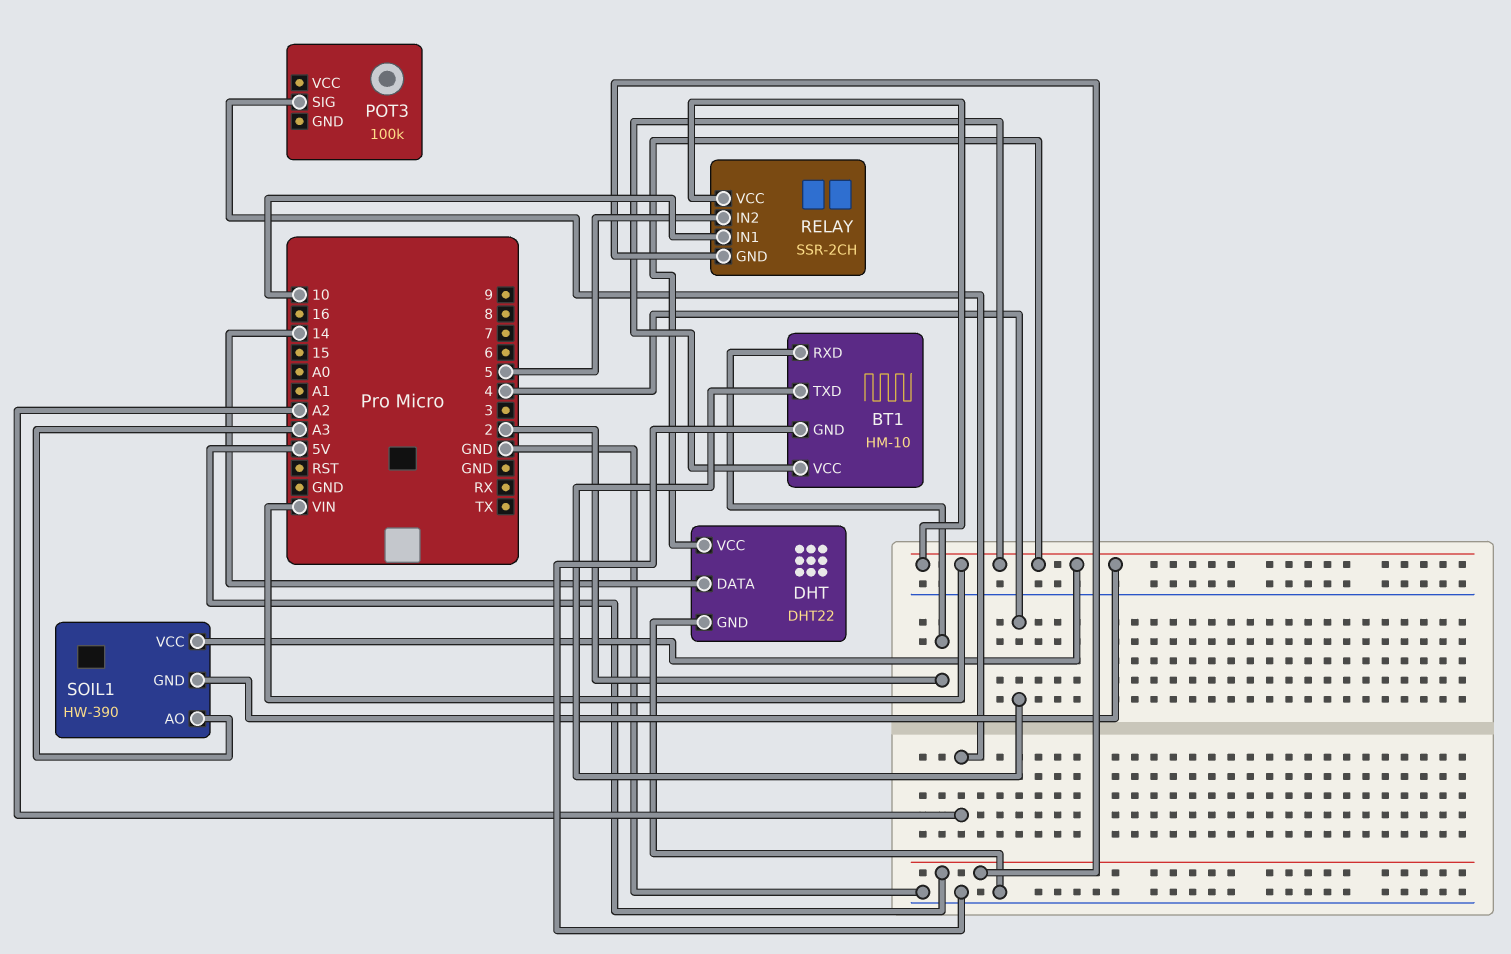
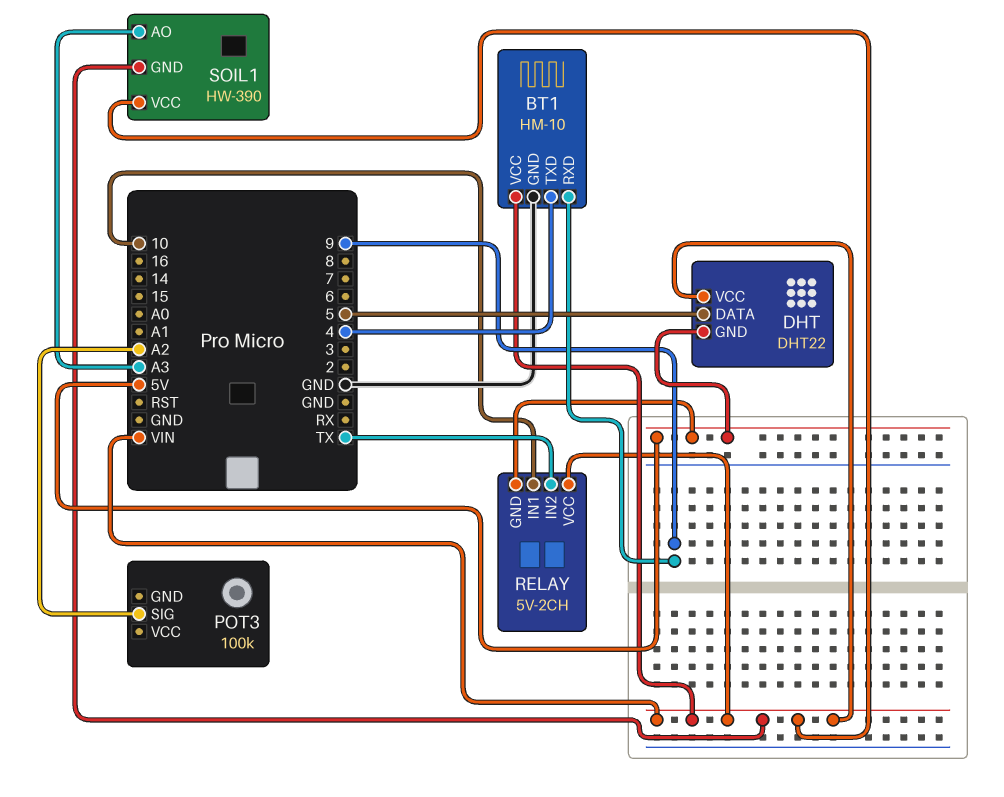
BT1 pin RXD: 2 -> 9
DHT pin DATA: 14 -> 5
DHT pin GND: GND -> 5V
RELAY: SSR-2CH -> 5V-2CH
RELAY pin IN2: 5 -> TX

